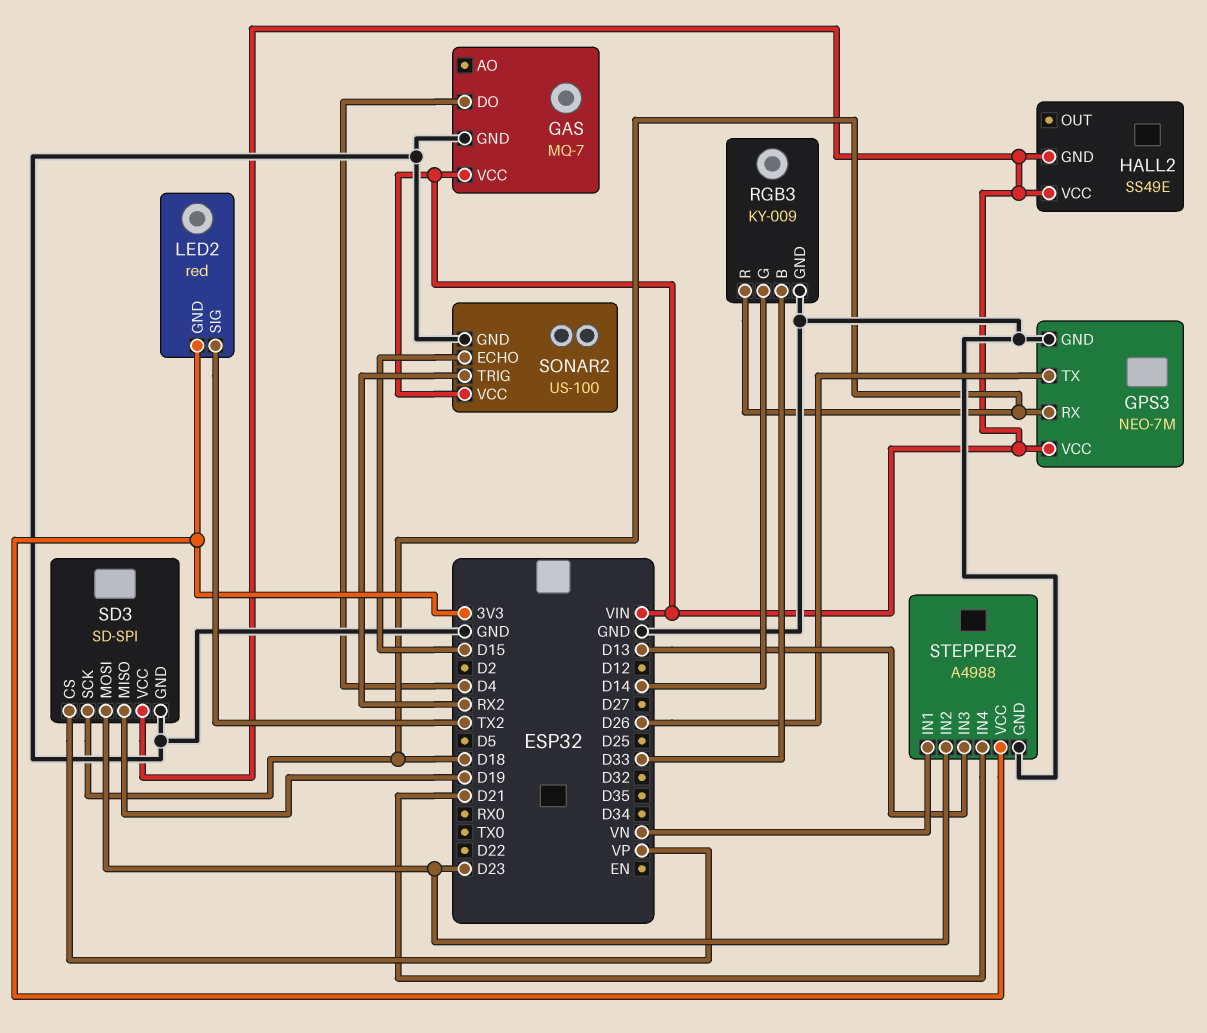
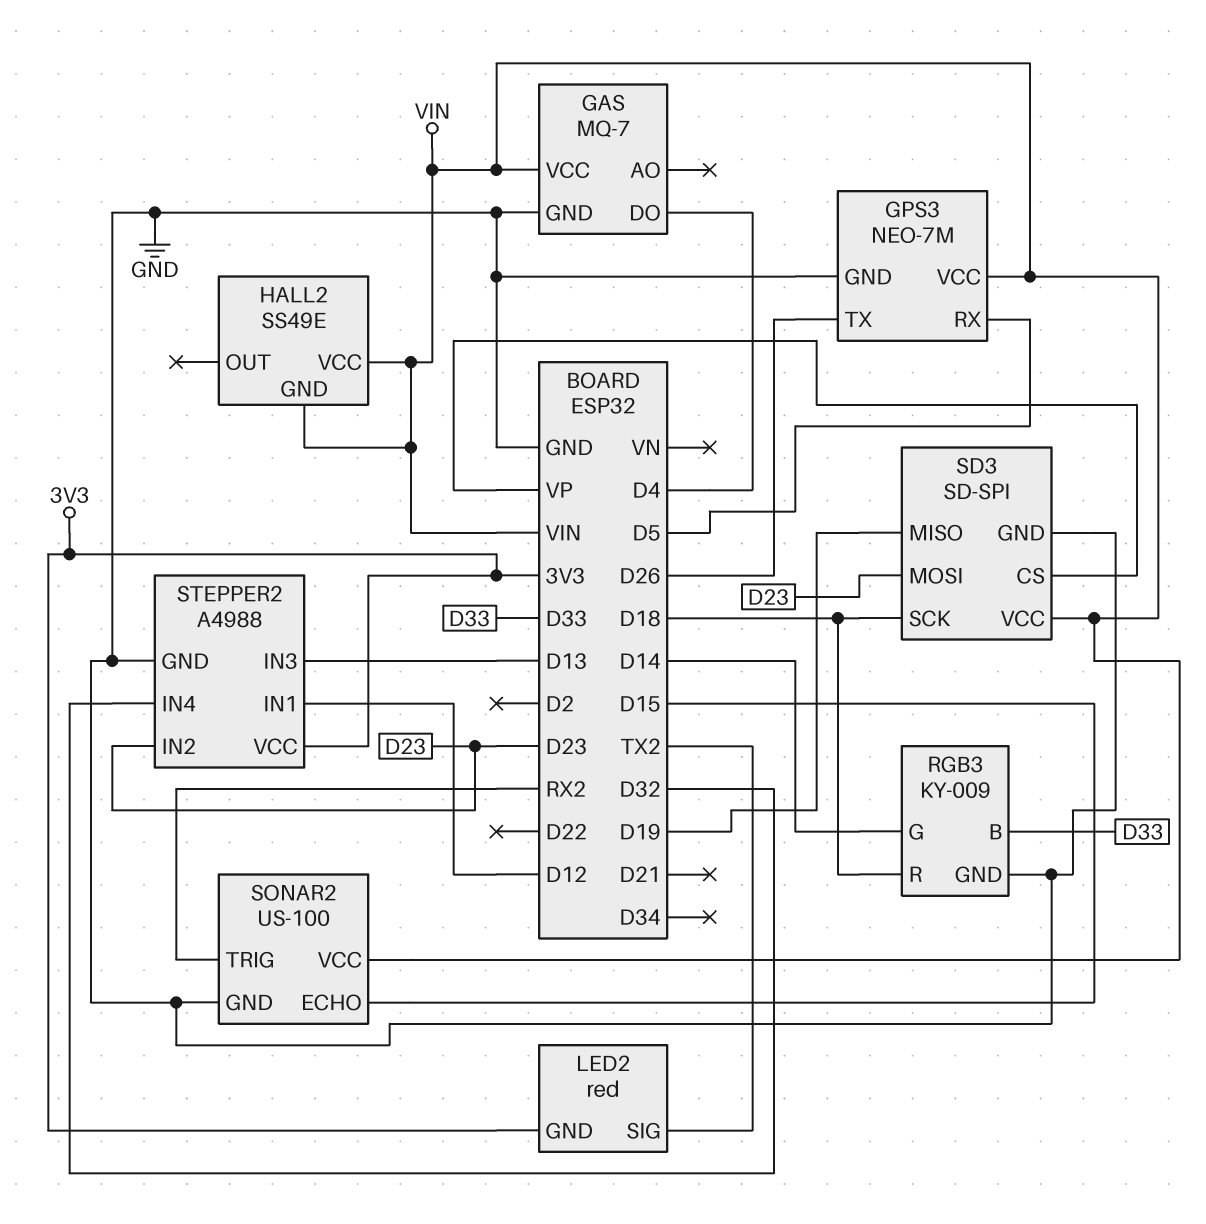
GPS3 pin RX: D18 -> D5
STEPPER2 pin IN1: VN -> D12
STEPPER2 pin IN4: D21 -> D32

